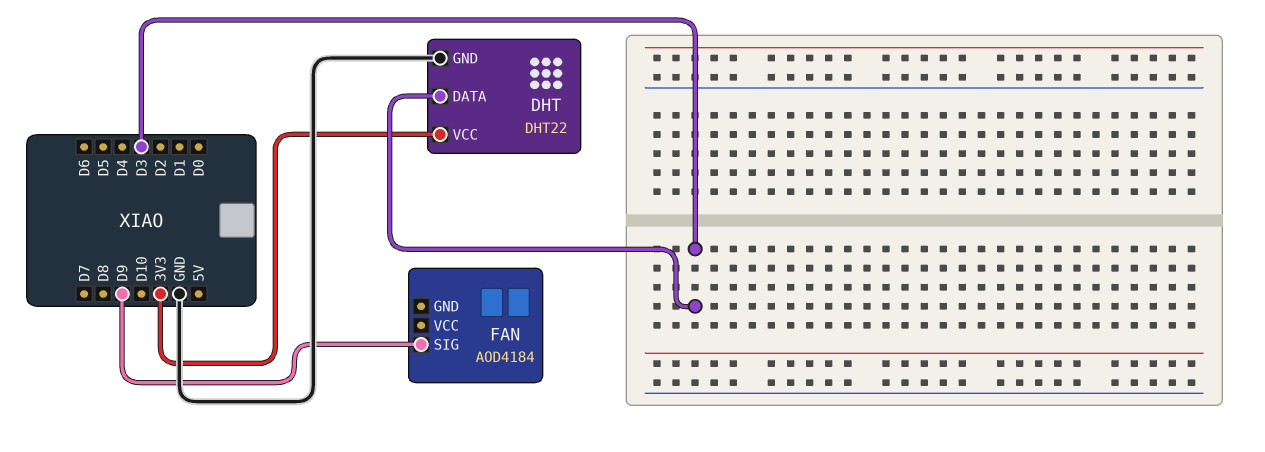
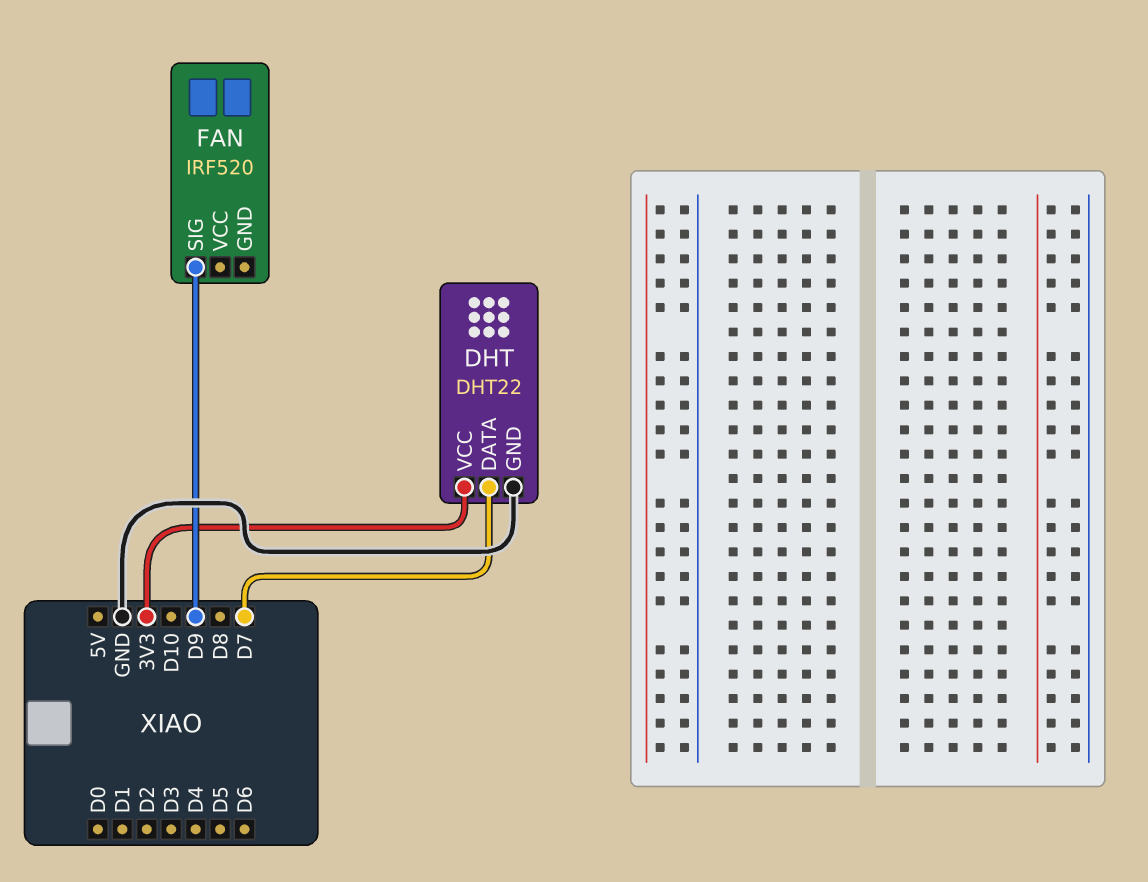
DHT pin DATA: D3 -> D7
FAN: AOD4184 -> IRF520

